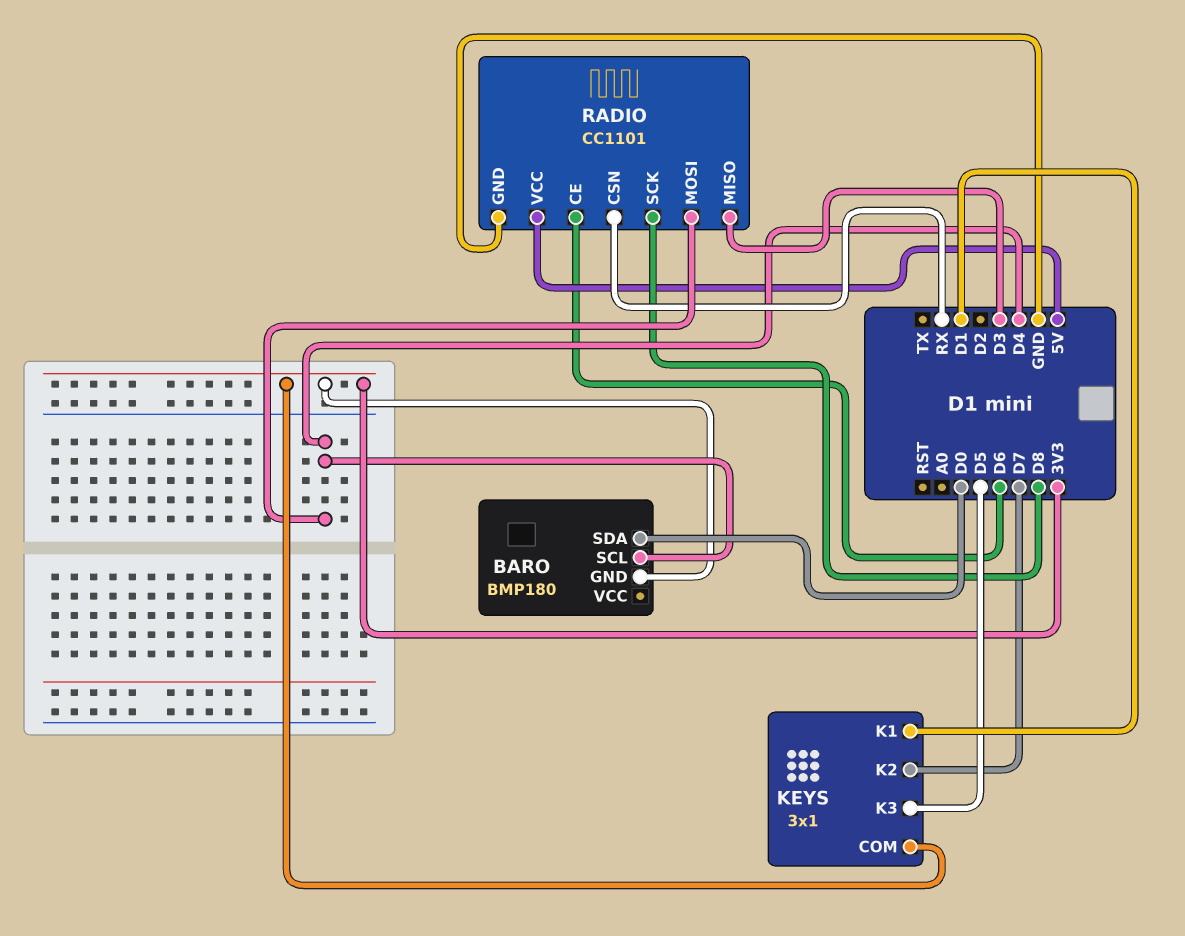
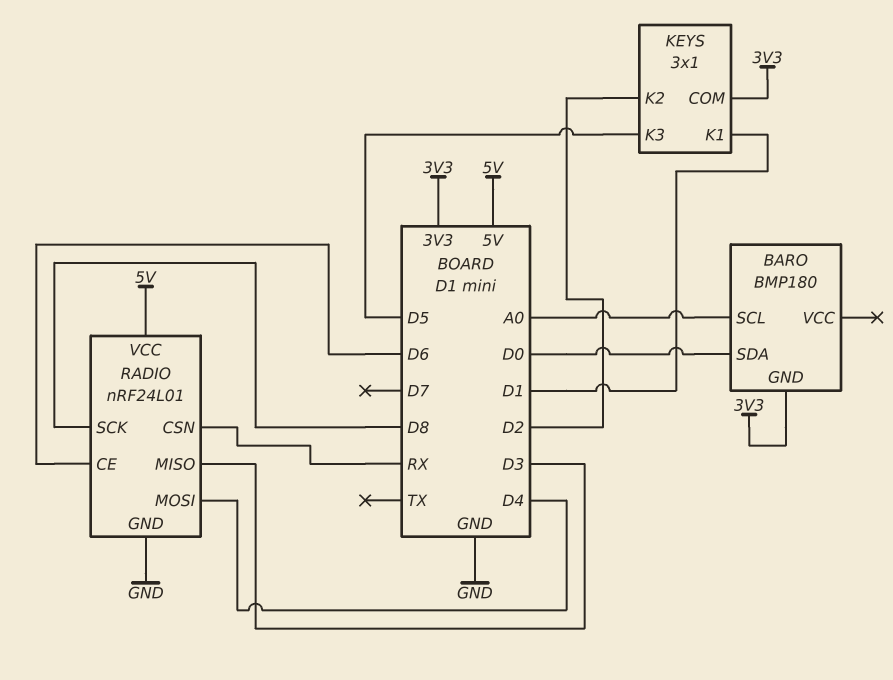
BARO pin SCL: D4 -> A0
KEYS pin K2: D7 -> D2
RADIO: CC1101 -> nRF24L01

